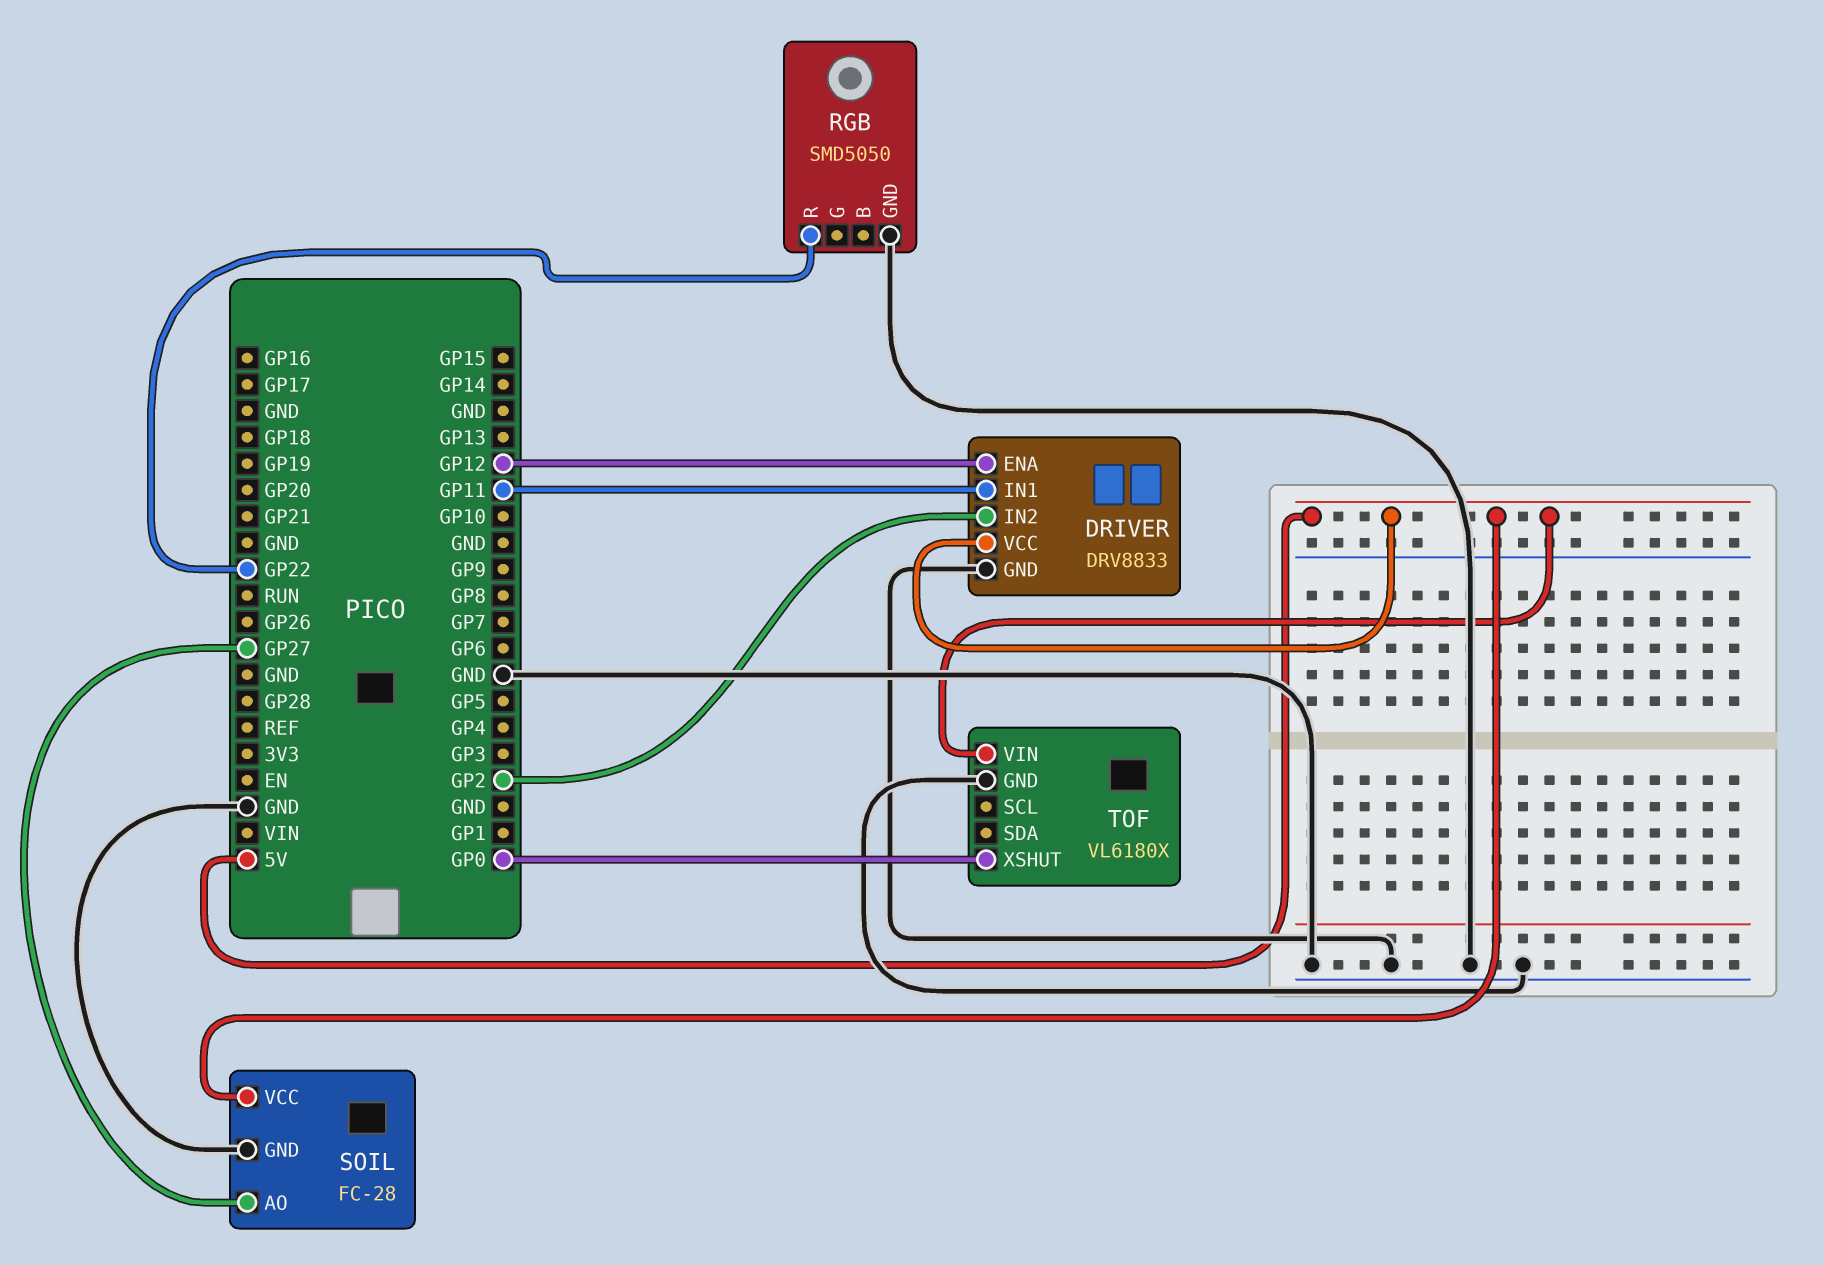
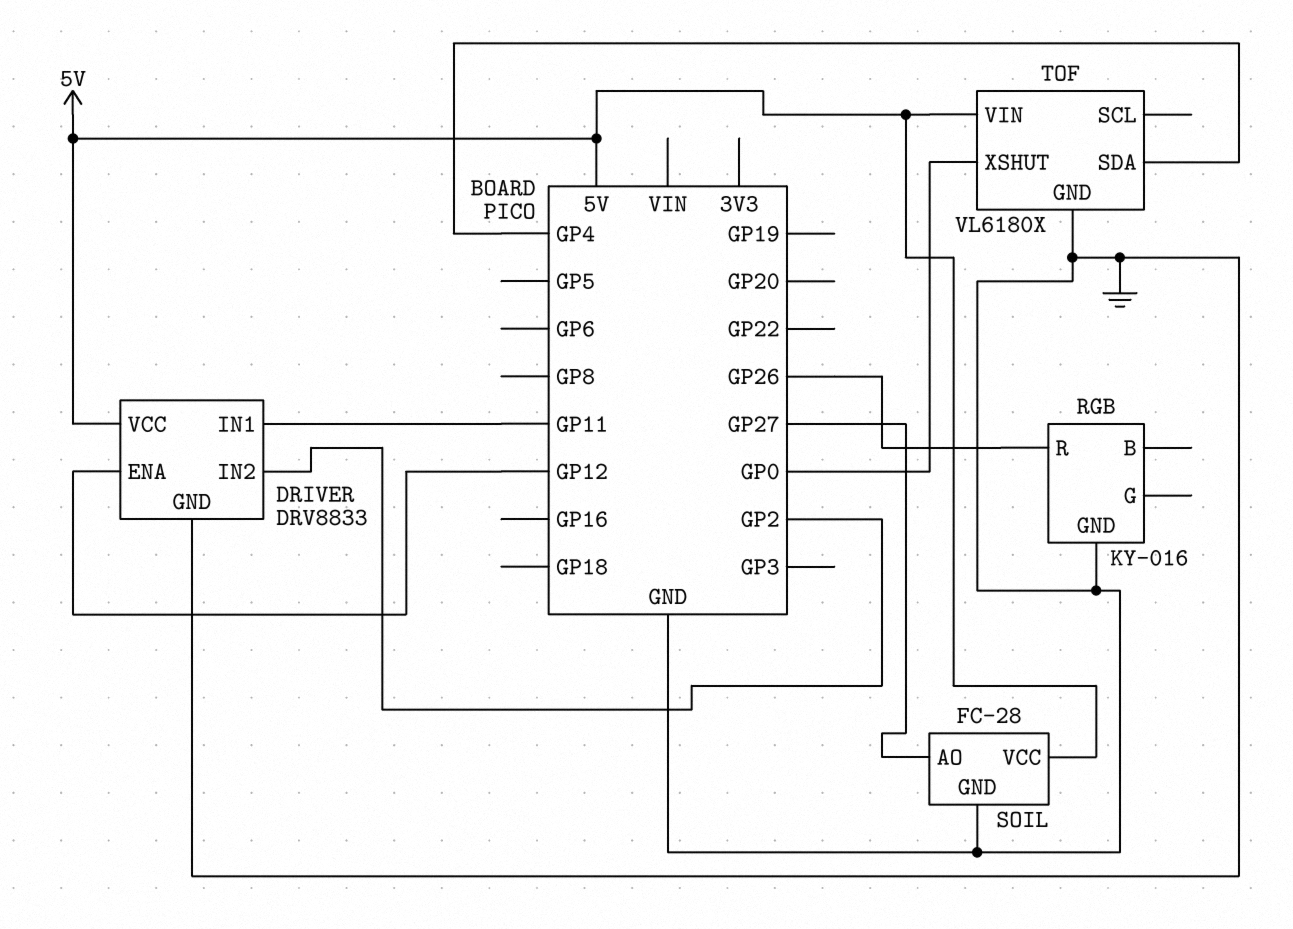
RGB: SMD5050 -> KY-016
RGB pin R: GP22 -> GP26
TOF pin SDA: none -> GP4

